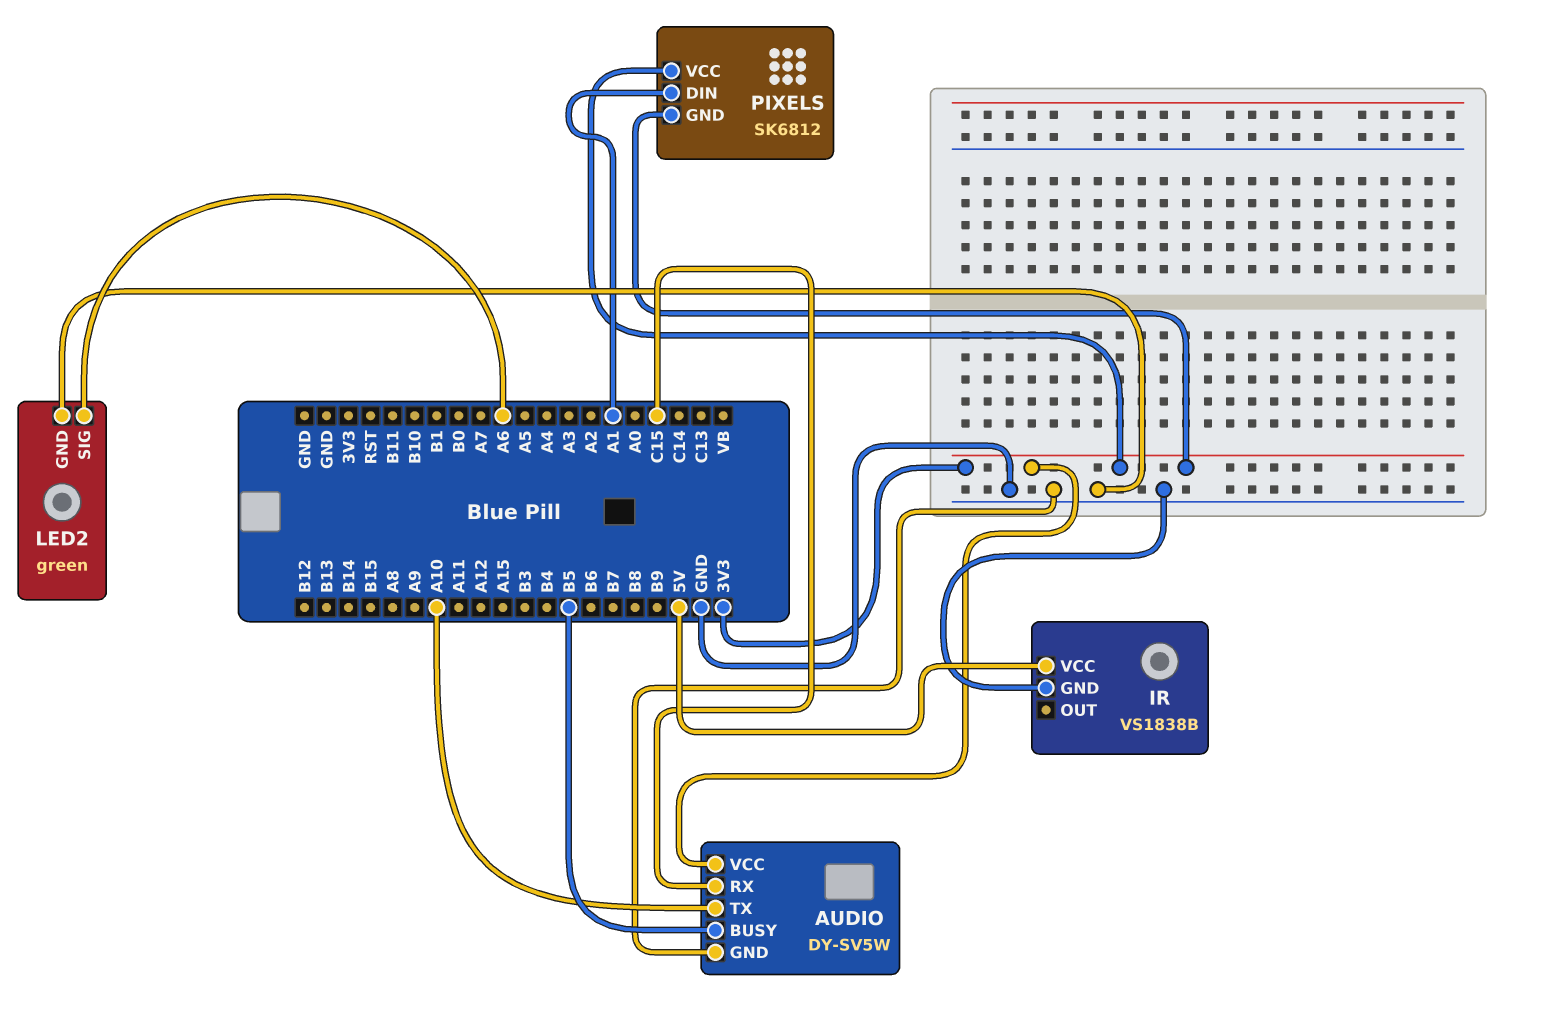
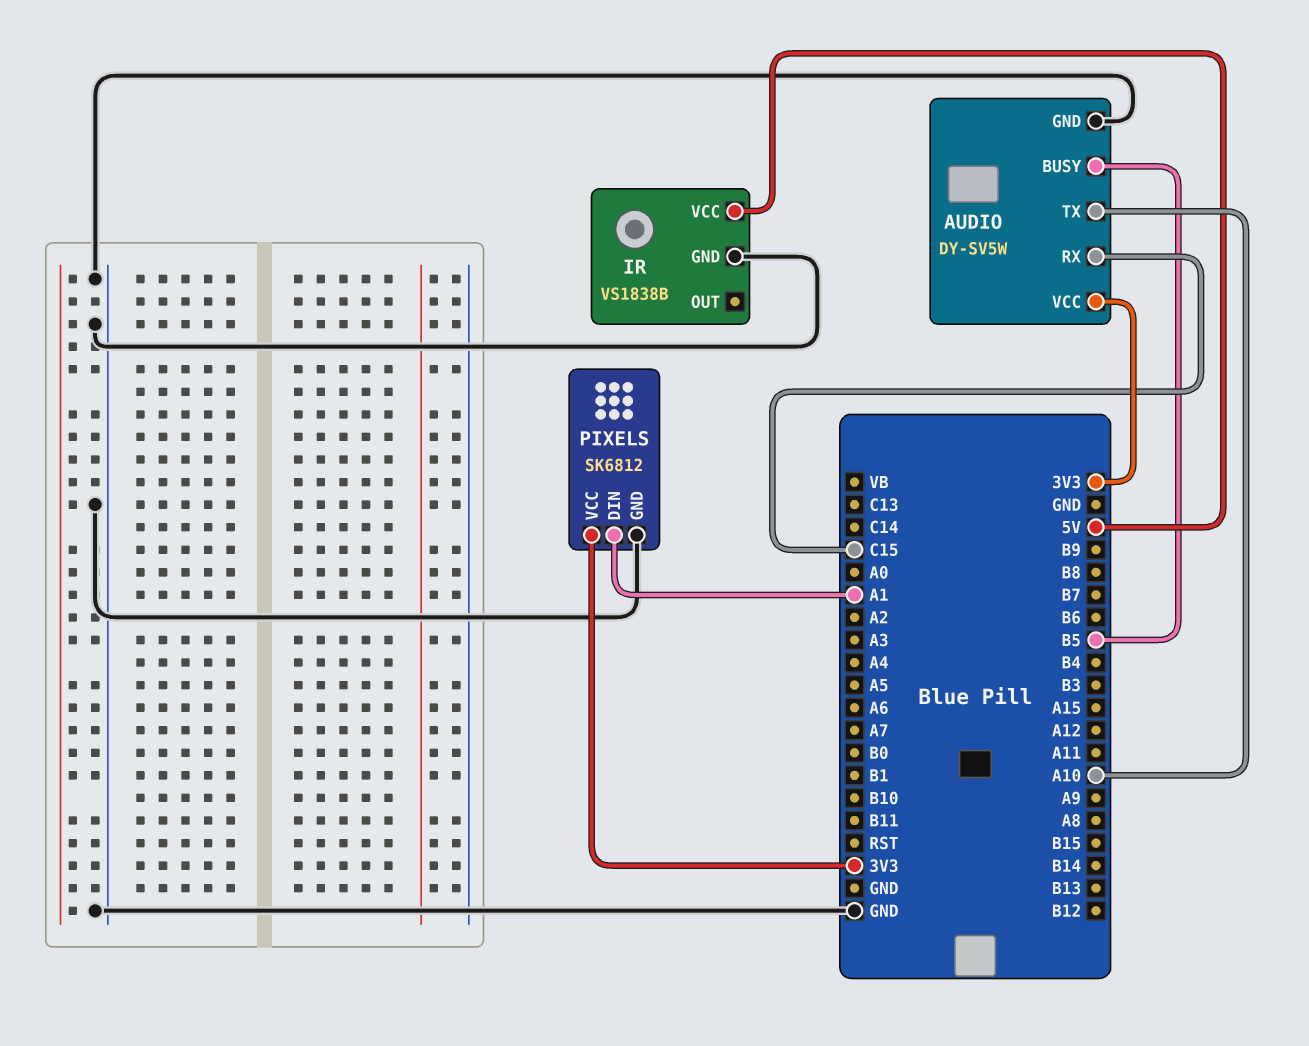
LED2: green -> none
LED2 pin GND: GND -> none
LED2 pin SIG: A6 -> none
PIXELS pin GND: 3V3 -> GND

